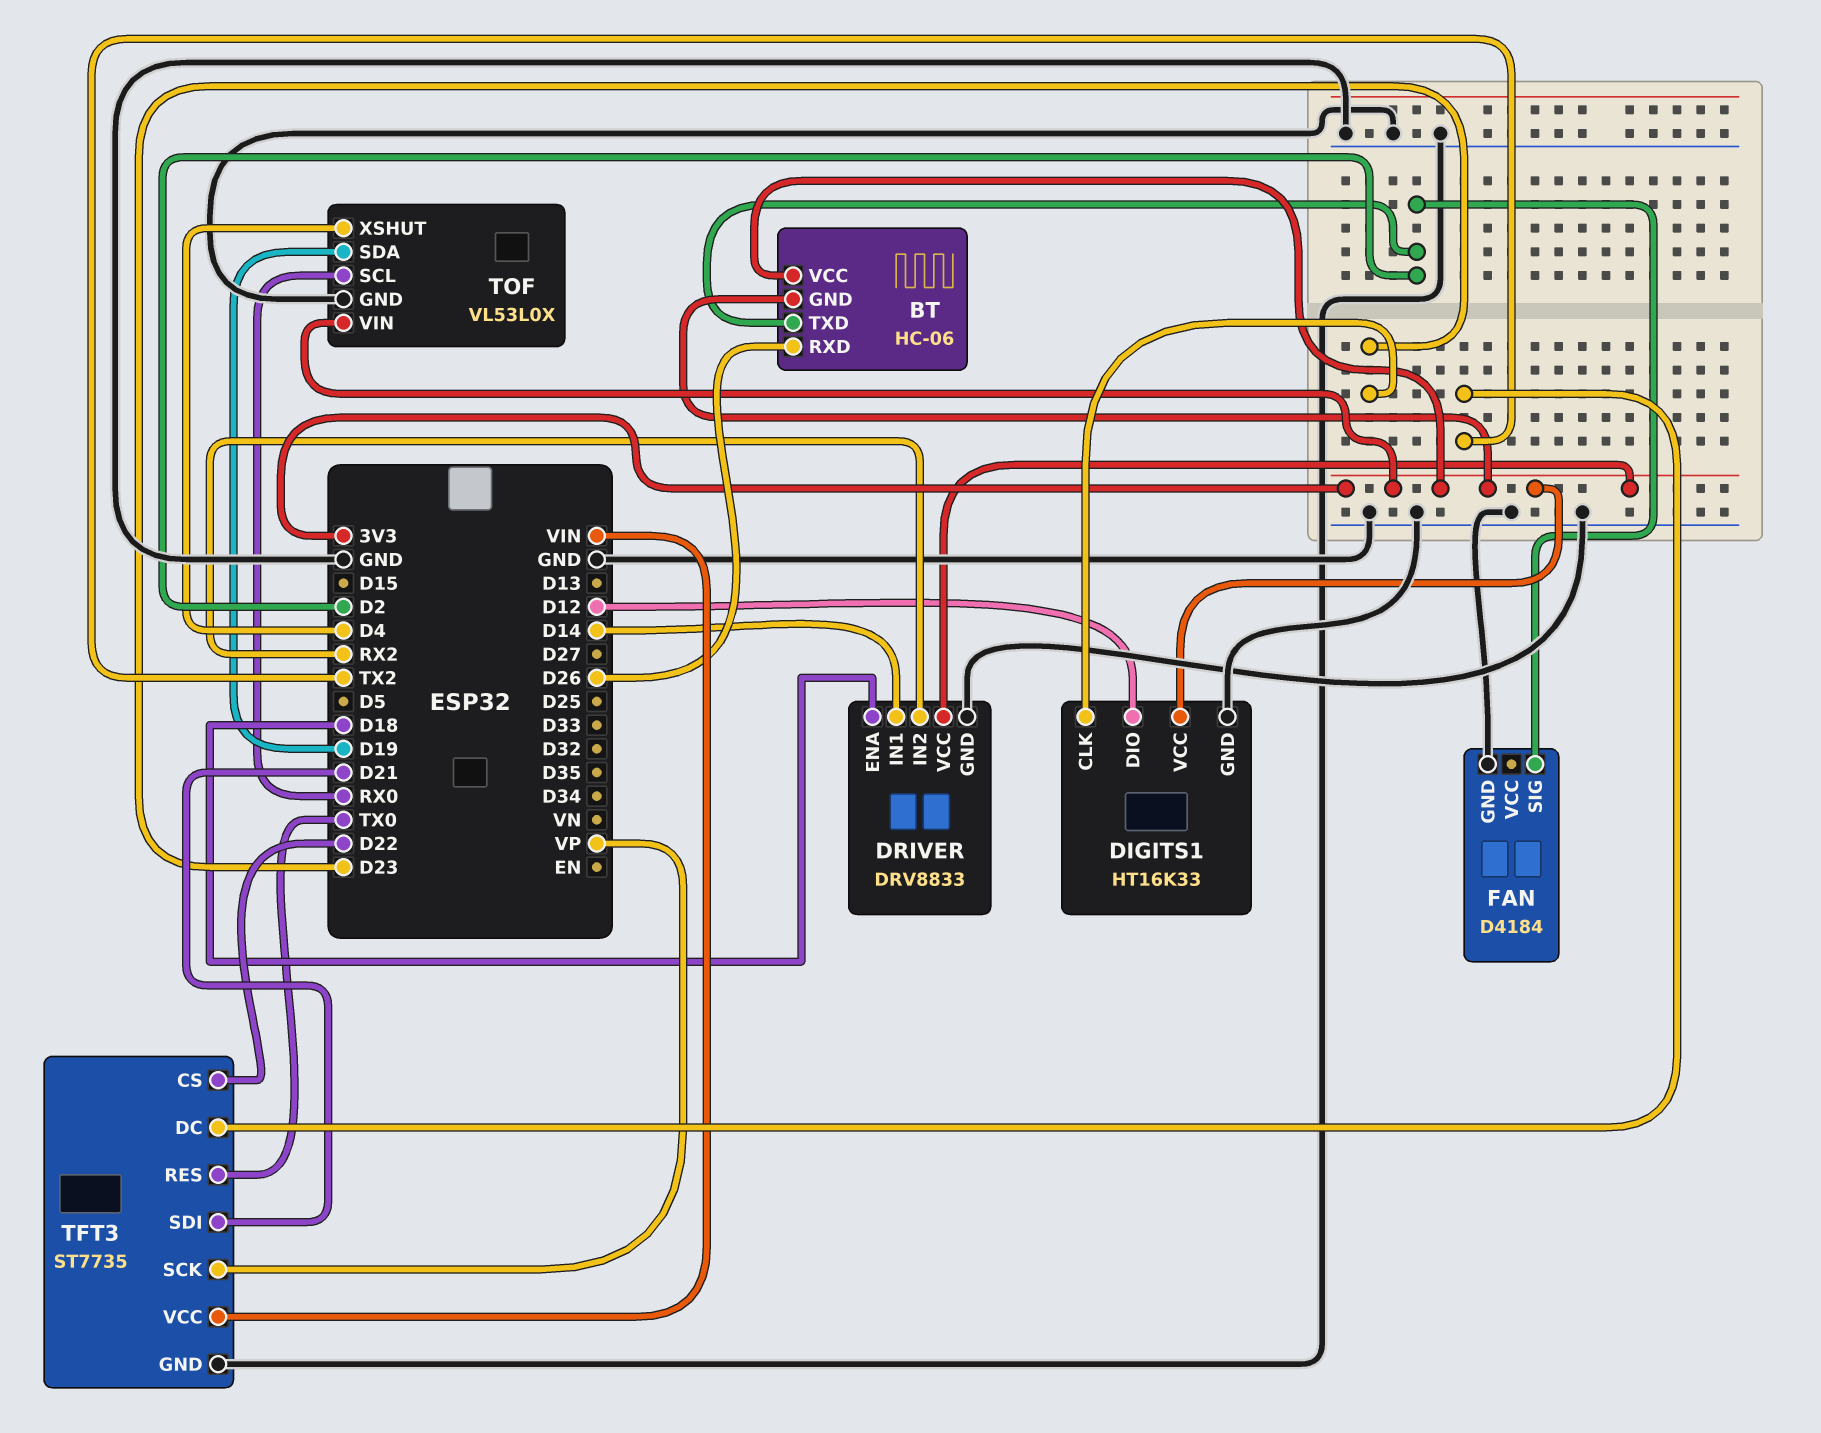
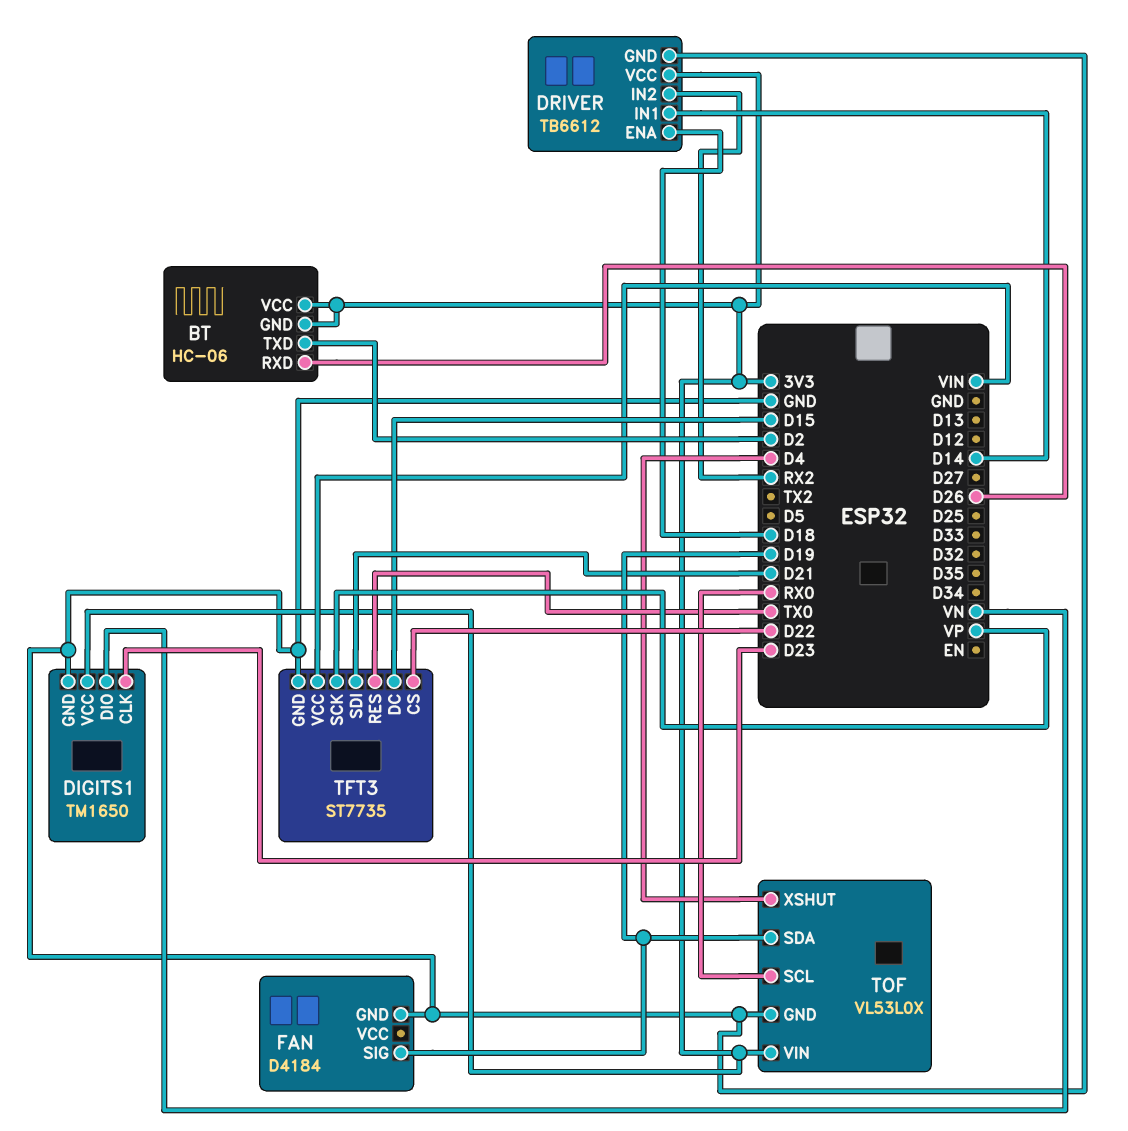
DIGITS1: HT16K33 -> TM1650
DIGITS1 pin DIO: D12 -> VN
DRIVER: DRV8833 -> TB6612
FAN pin SIG: D2 -> D19
TFT3 pin DC: TX2 -> D15

